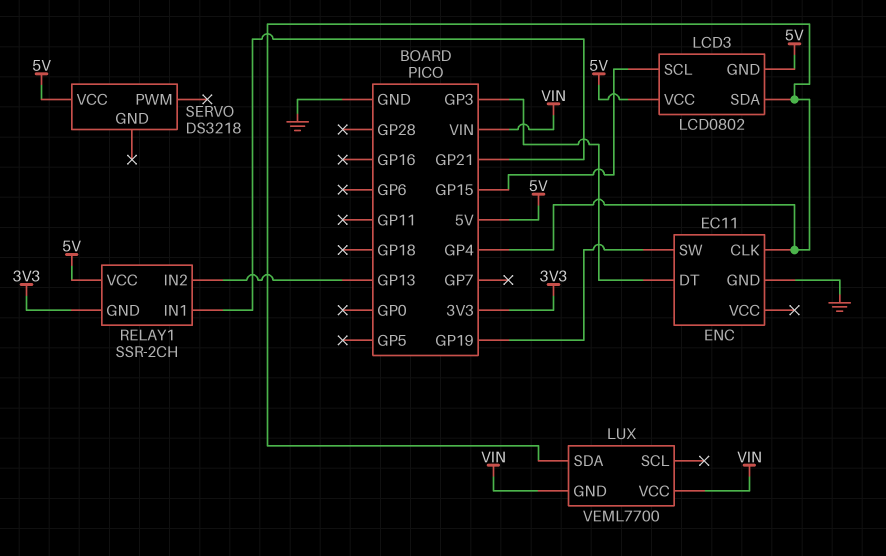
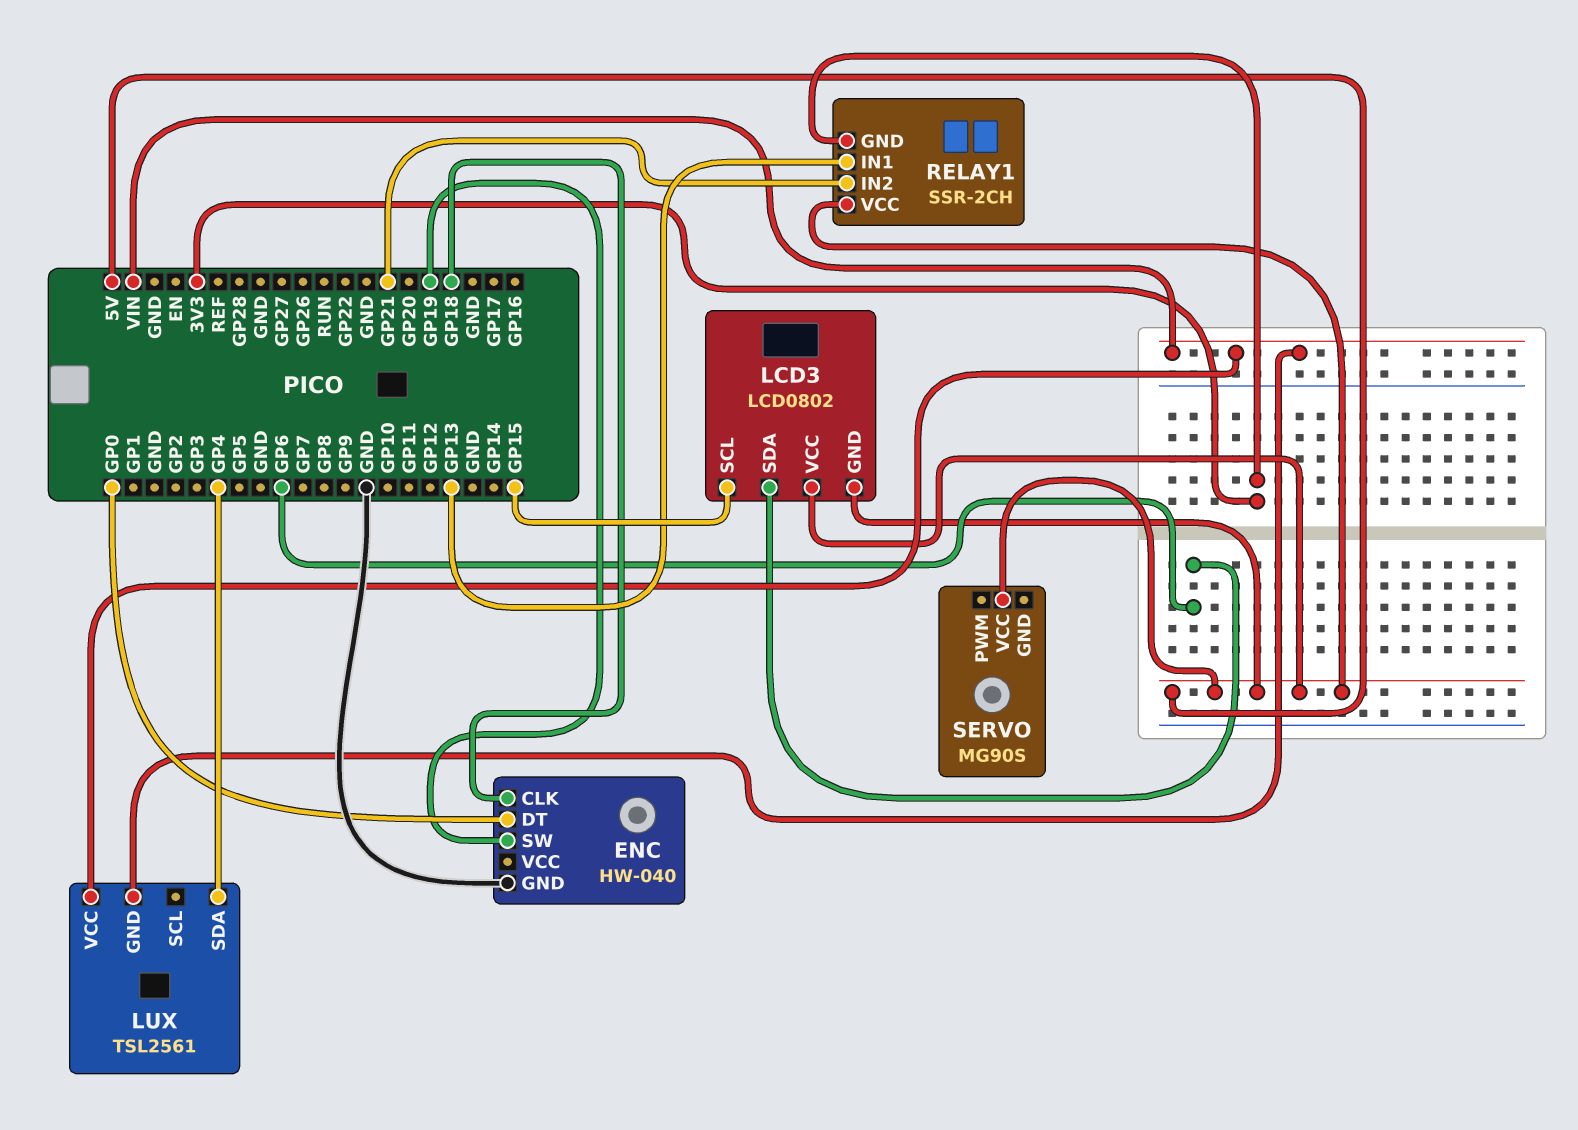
ENC: EC11 -> HW-040
ENC pin CLK: GP4 -> GP18
ENC pin DT: GP3 -> GP0
LCD3 pin SDA: GP4 -> GP6
LUX: VEML7700 -> TSL2561
RELAY1 pin IN1: GP21 -> GP13
RELAY1 pin IN2: GP13 -> GP21
SERVO: DS3218 -> MG90S

